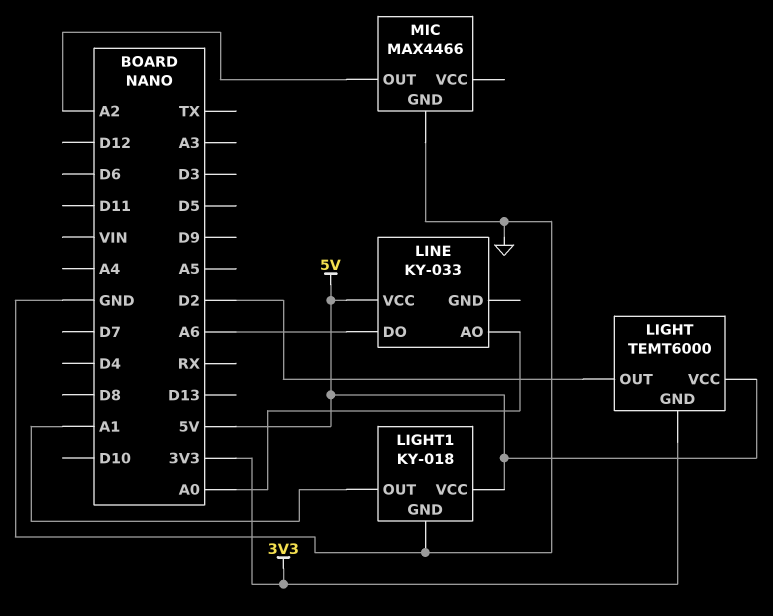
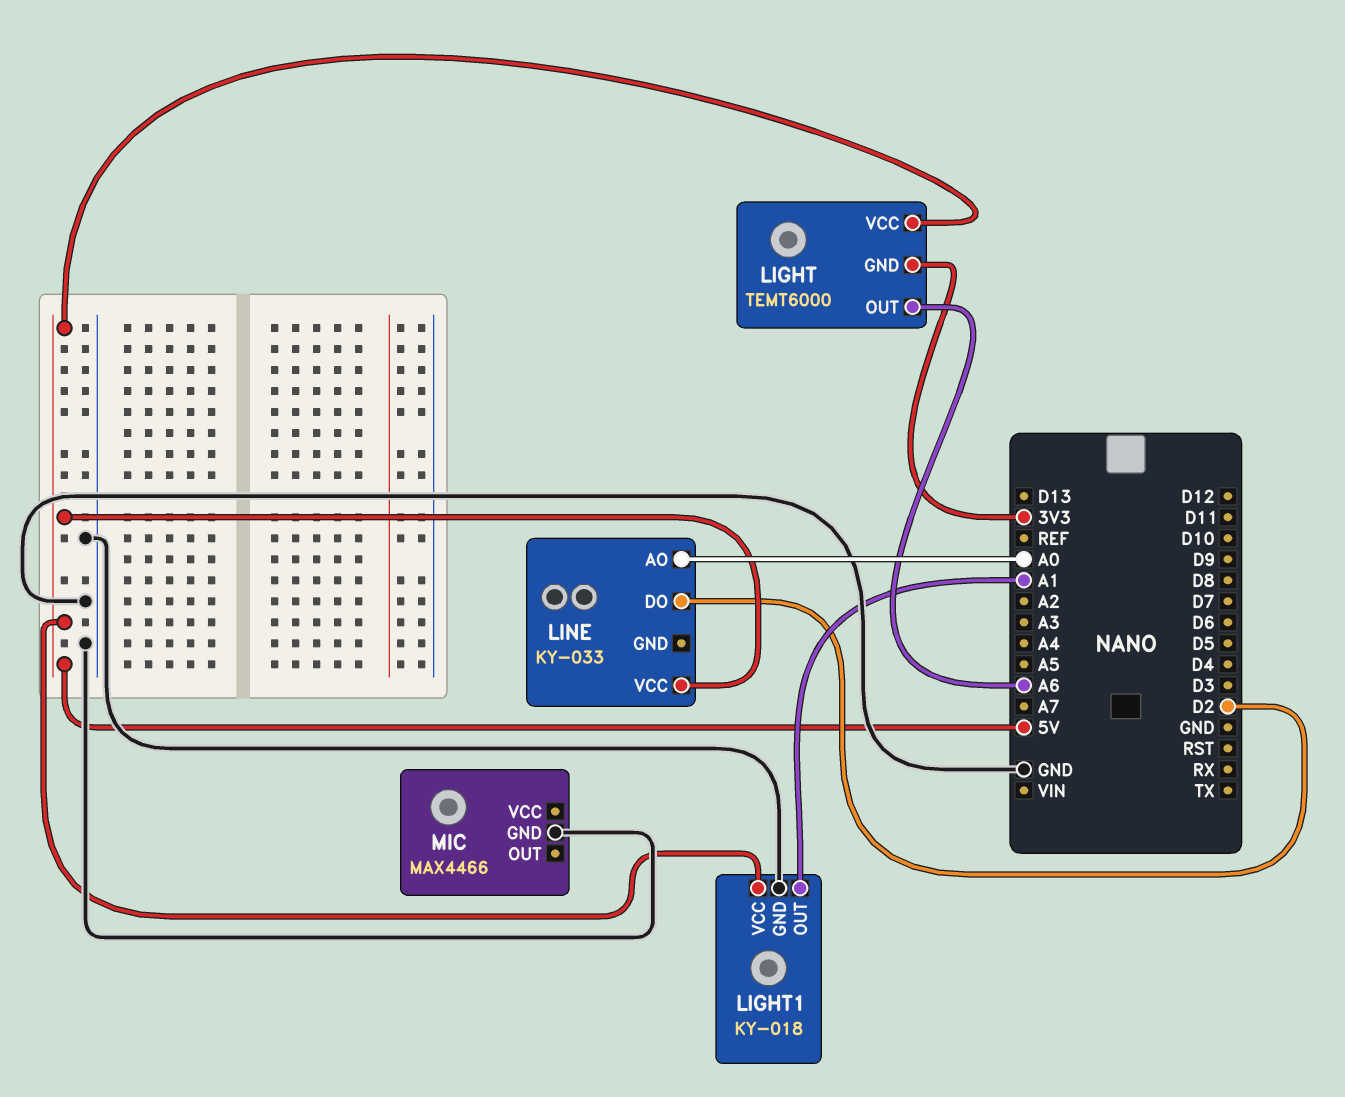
LIGHT pin OUT: D2 -> A6
LINE pin DO: A6 -> D2
MIC pin OUT: A2 -> none

